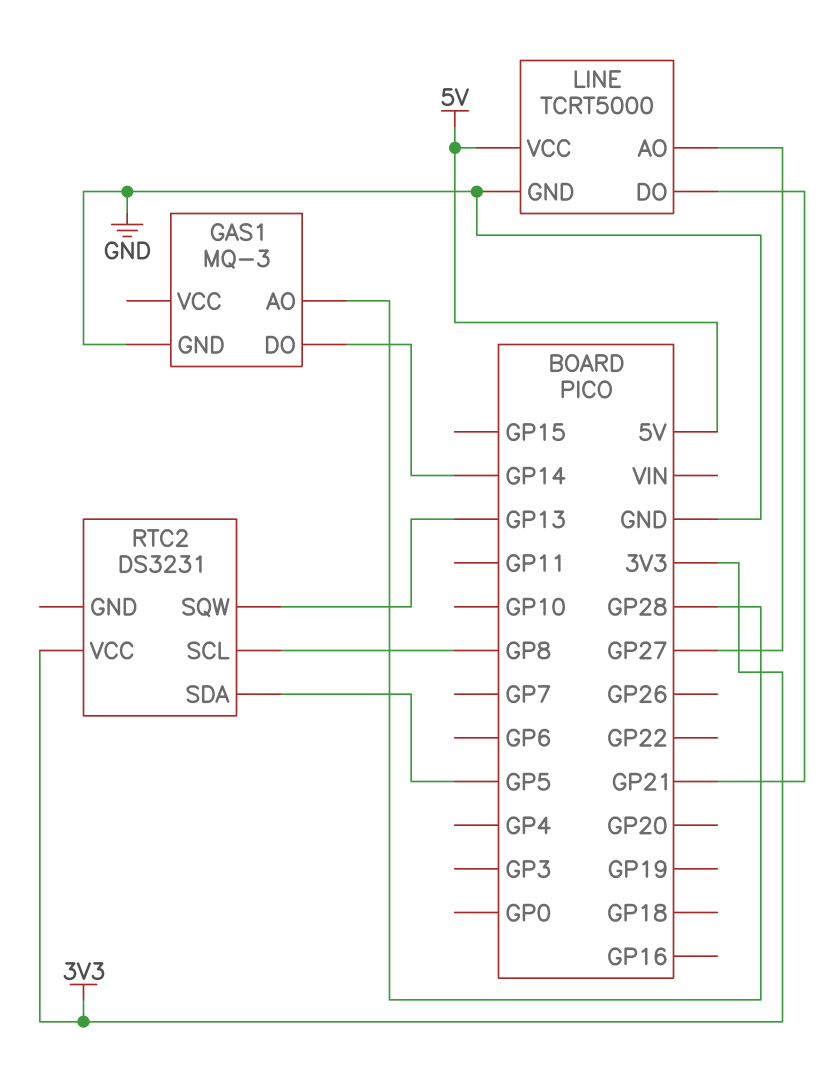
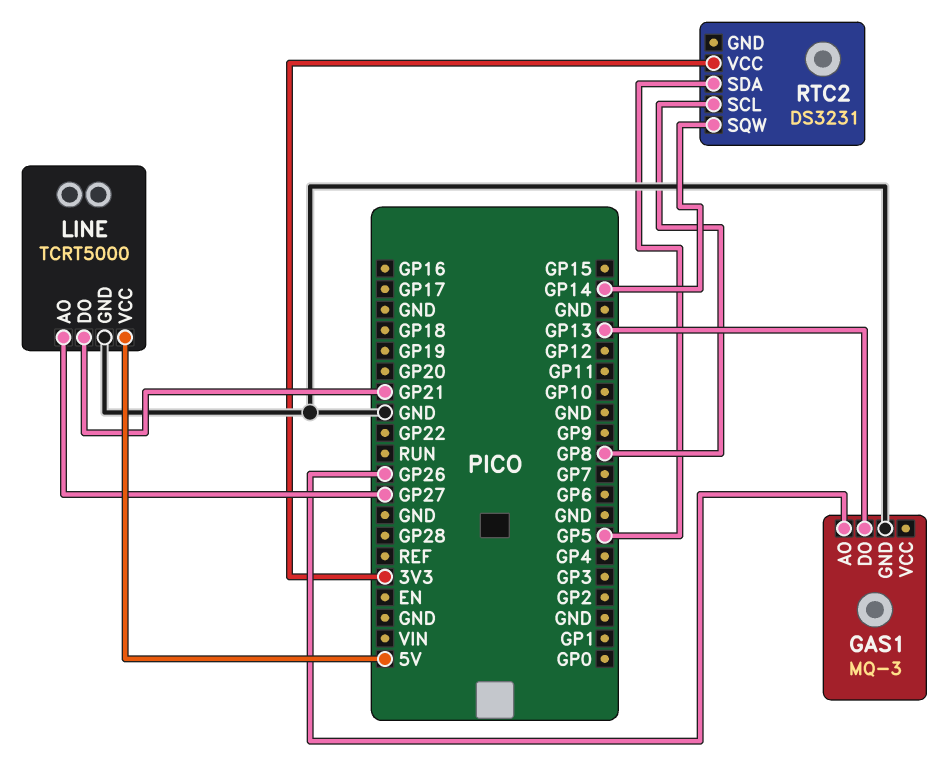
GAS1 pin AO: GP28 -> GP26
GAS1 pin DO: GP14 -> GP13
RTC2 pin SQW: GP13 -> GP14

